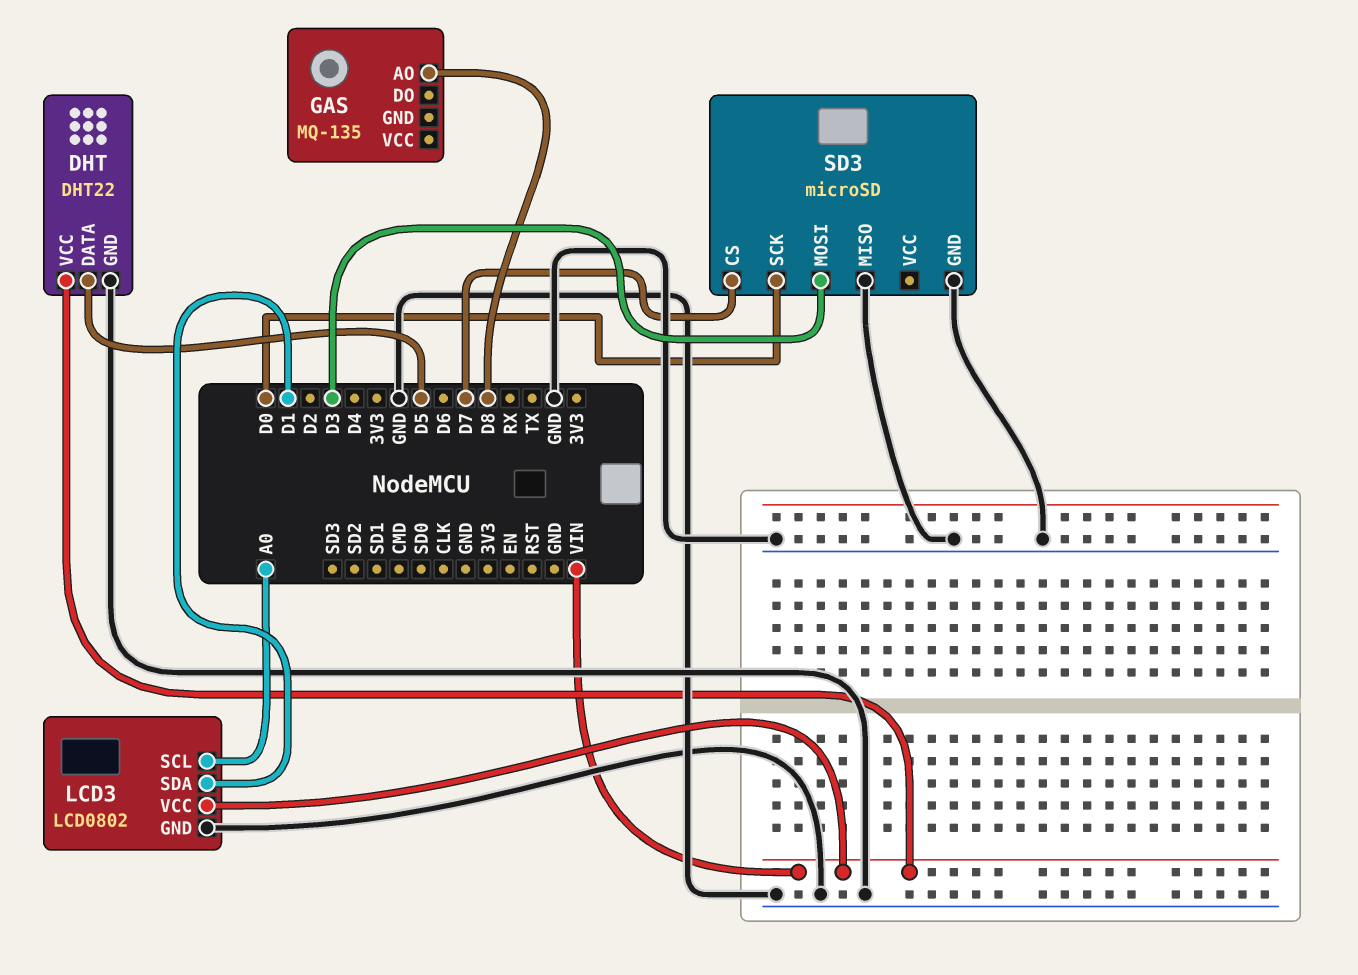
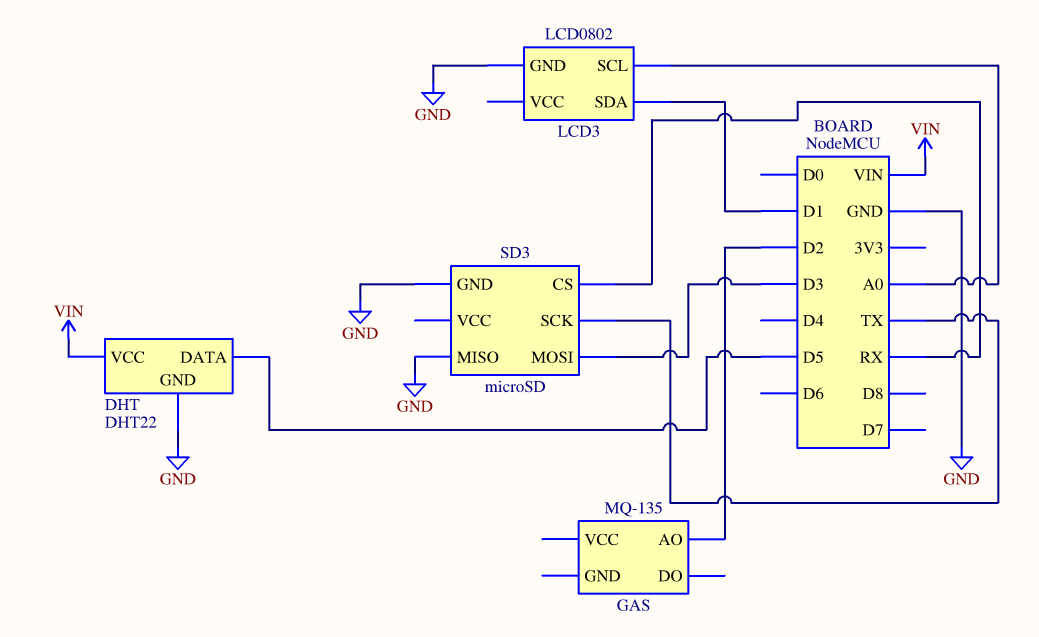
GAS pin AO: D8 -> D2
LCD3 pin VCC: VIN -> none
SD3 pin CS: D7 -> RX
SD3 pin SCK: D0 -> TX

